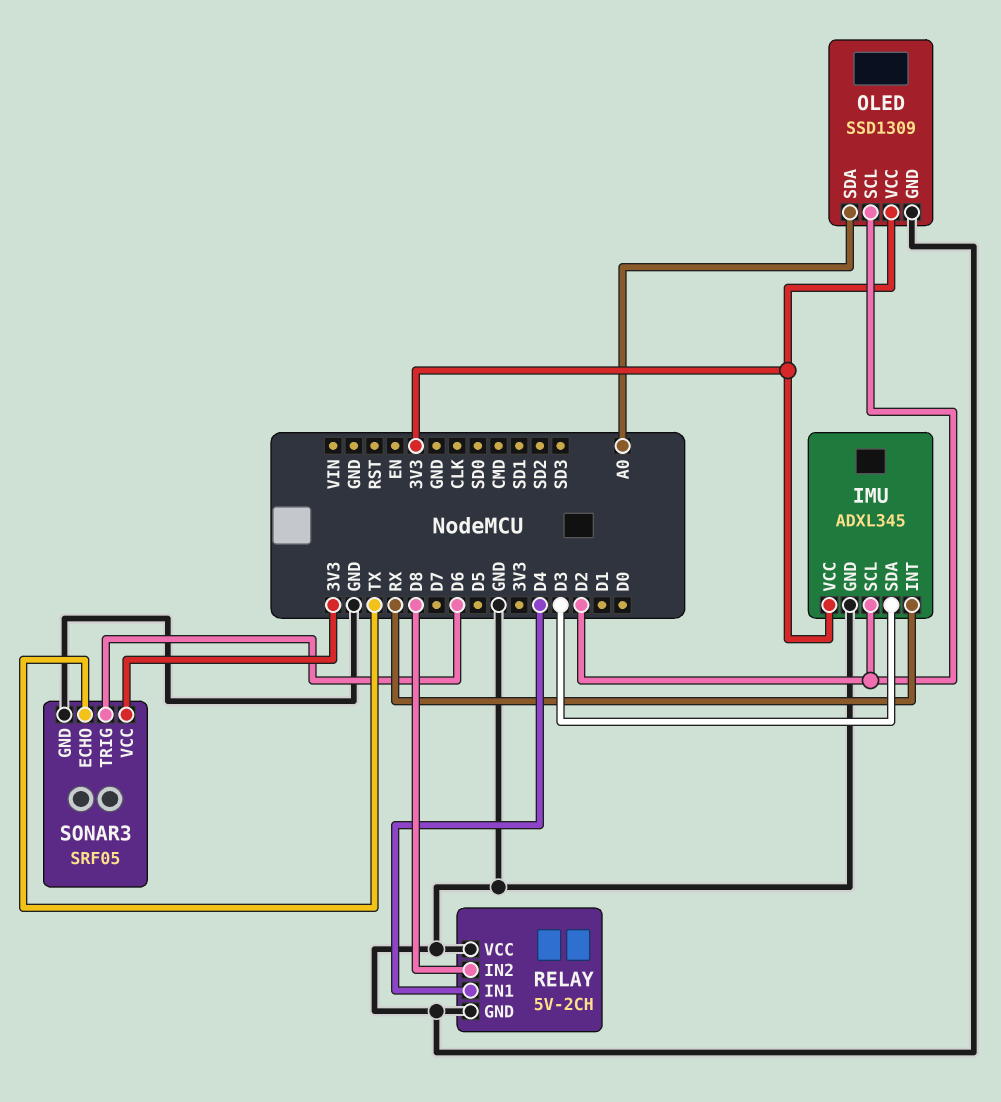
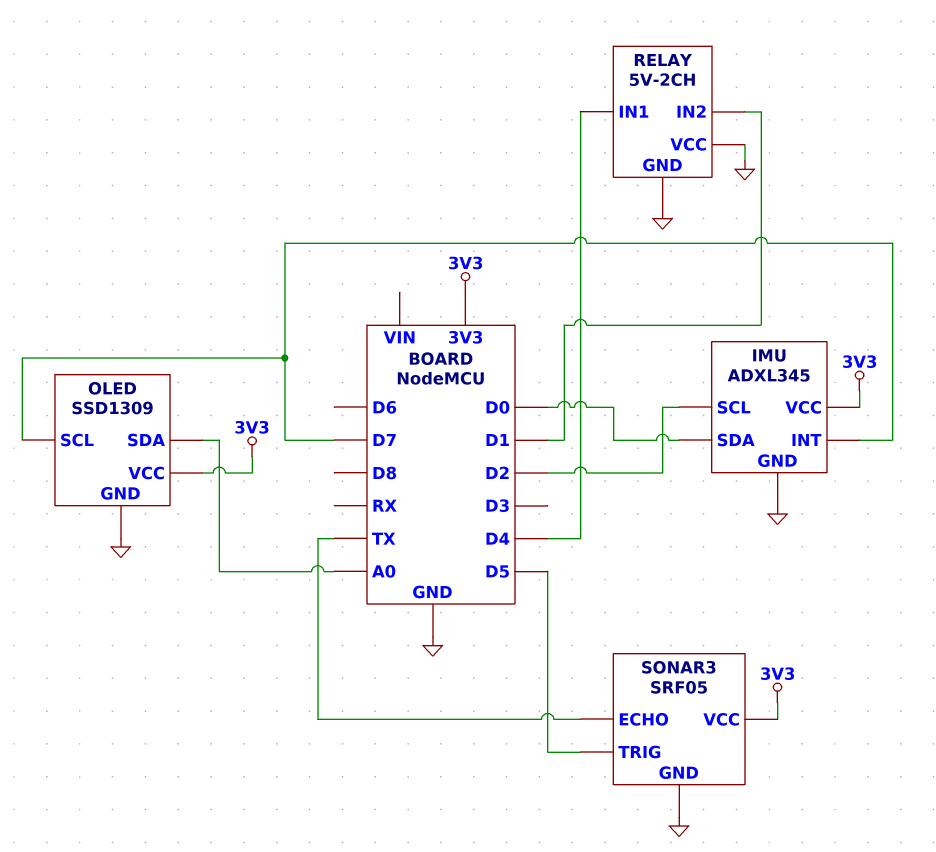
IMU pin INT: RX -> D7
IMU pin SDA: D3 -> D0
OLED pin SCL: D2 -> D7
RELAY pin IN2: D8 -> D1
SONAR3 pin TRIG: D6 -> D5

